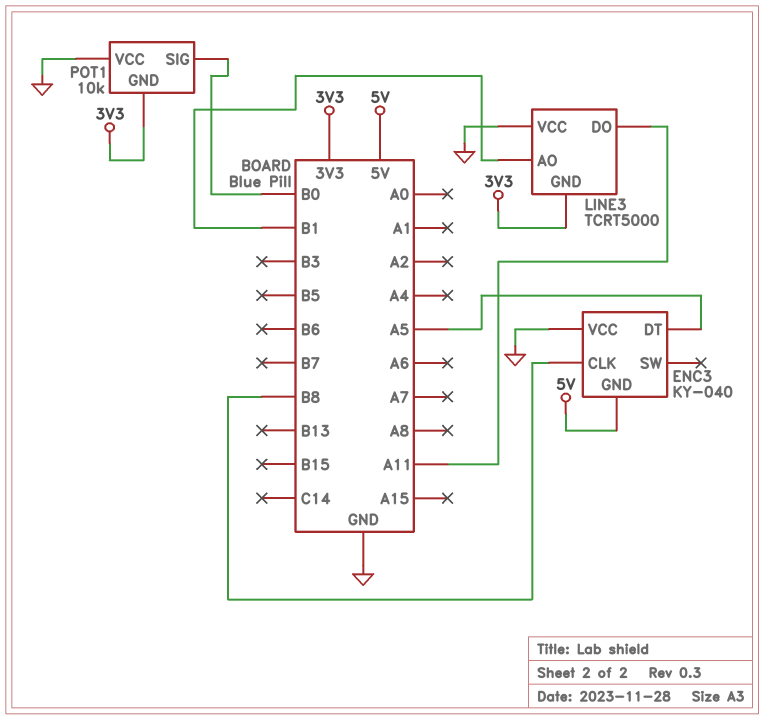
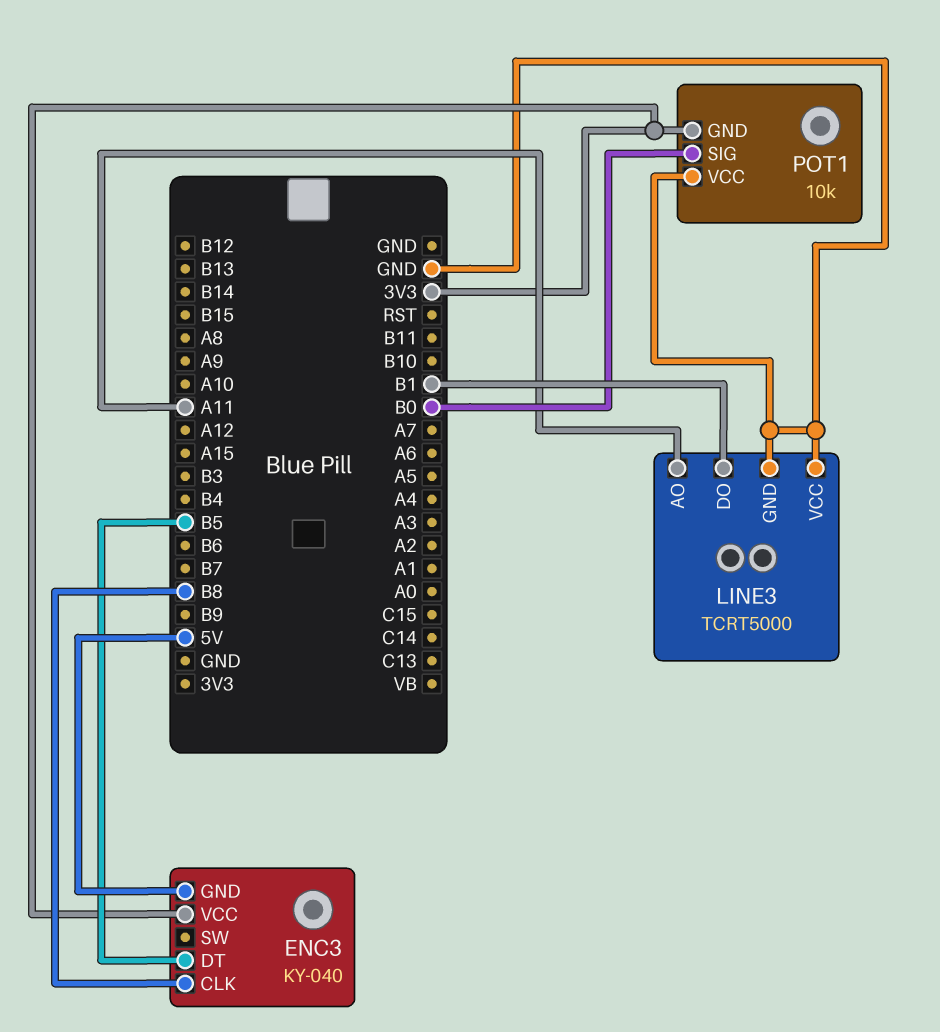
ENC3 pin DT: A5 -> B5
ENC3 pin VCC: GND -> 3V3
LINE3 pin AO: B1 -> A11
LINE3 pin DO: A11 -> B1
LINE3 pin GND: 3V3 -> GND

